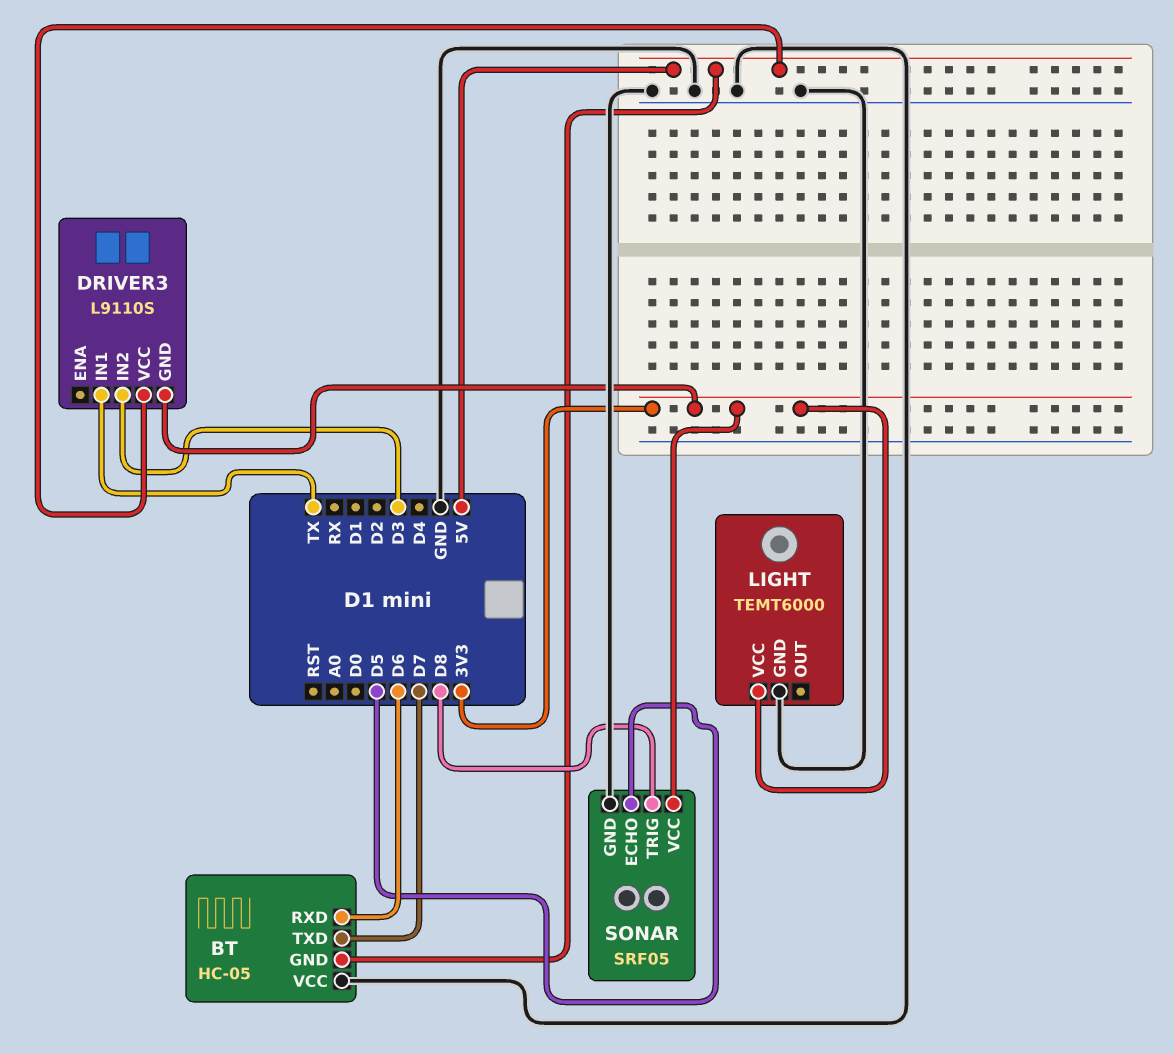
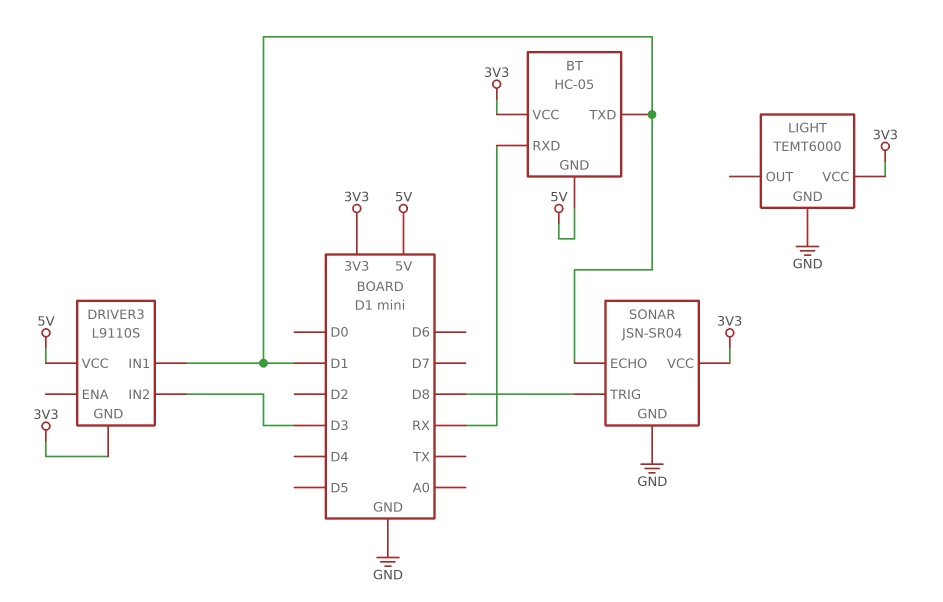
BT pin RXD: D6 -> RX
BT pin TXD: D7 -> D1
BT pin VCC: GND -> 3V3
DRIVER3 pin IN1: TX -> D1
SONAR: SRF05 -> JSN-SR04
SONAR pin ECHO: D5 -> D1

